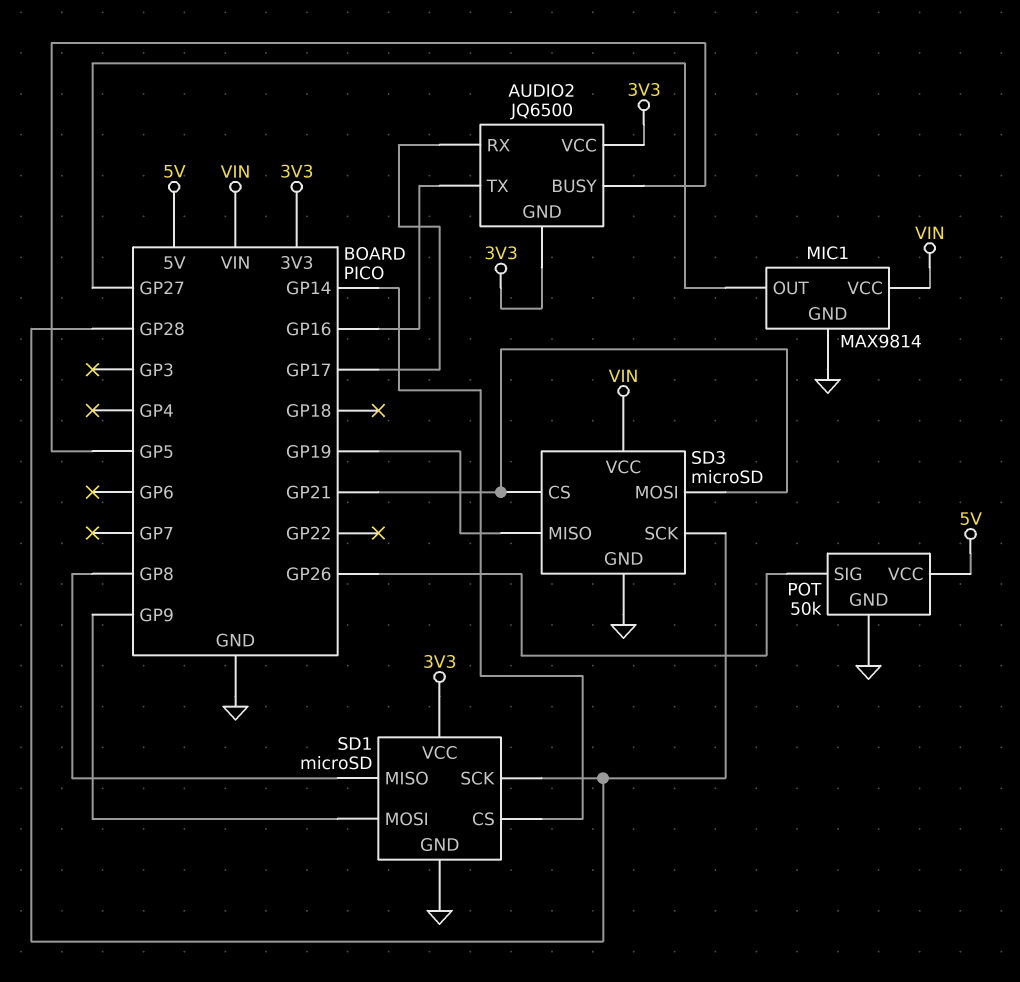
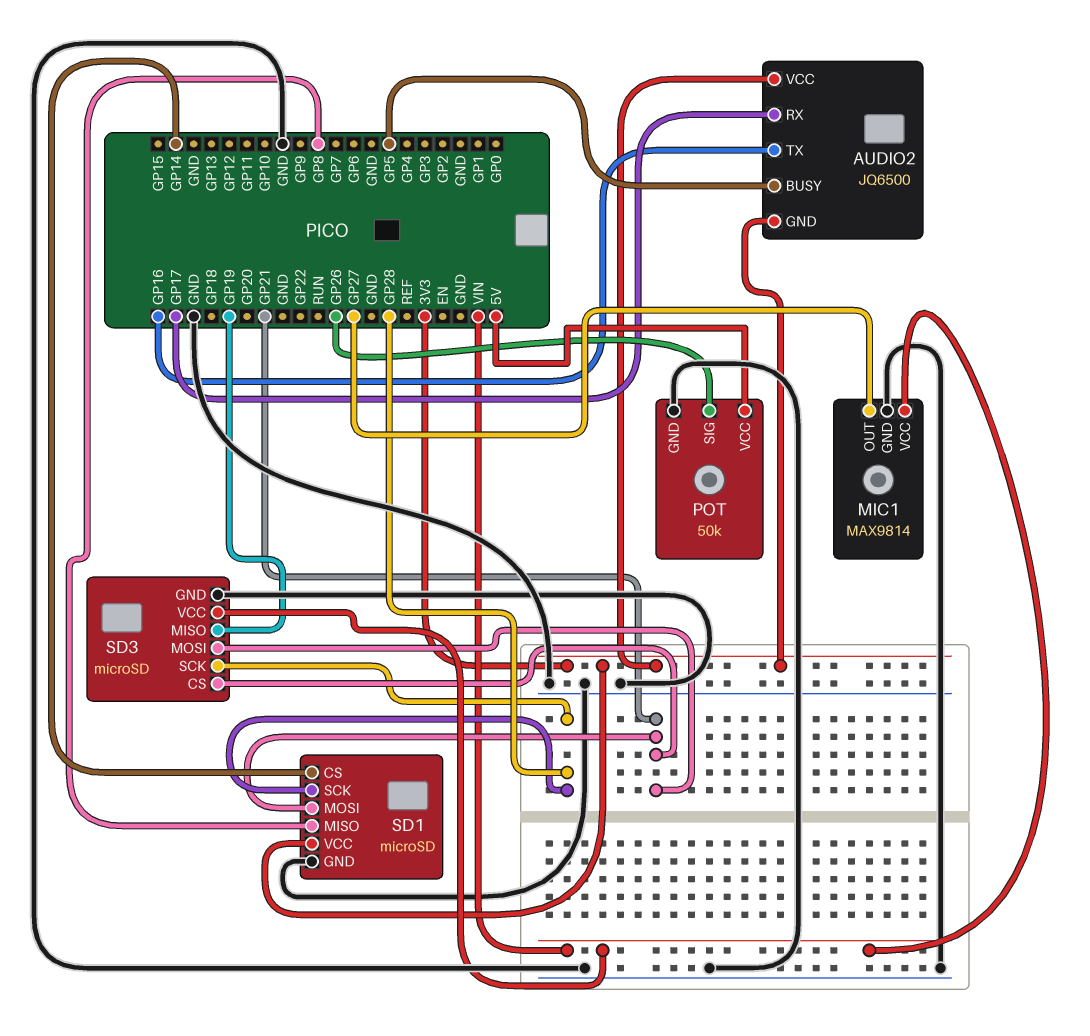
SD1 pin MOSI: GP9 -> GP21

